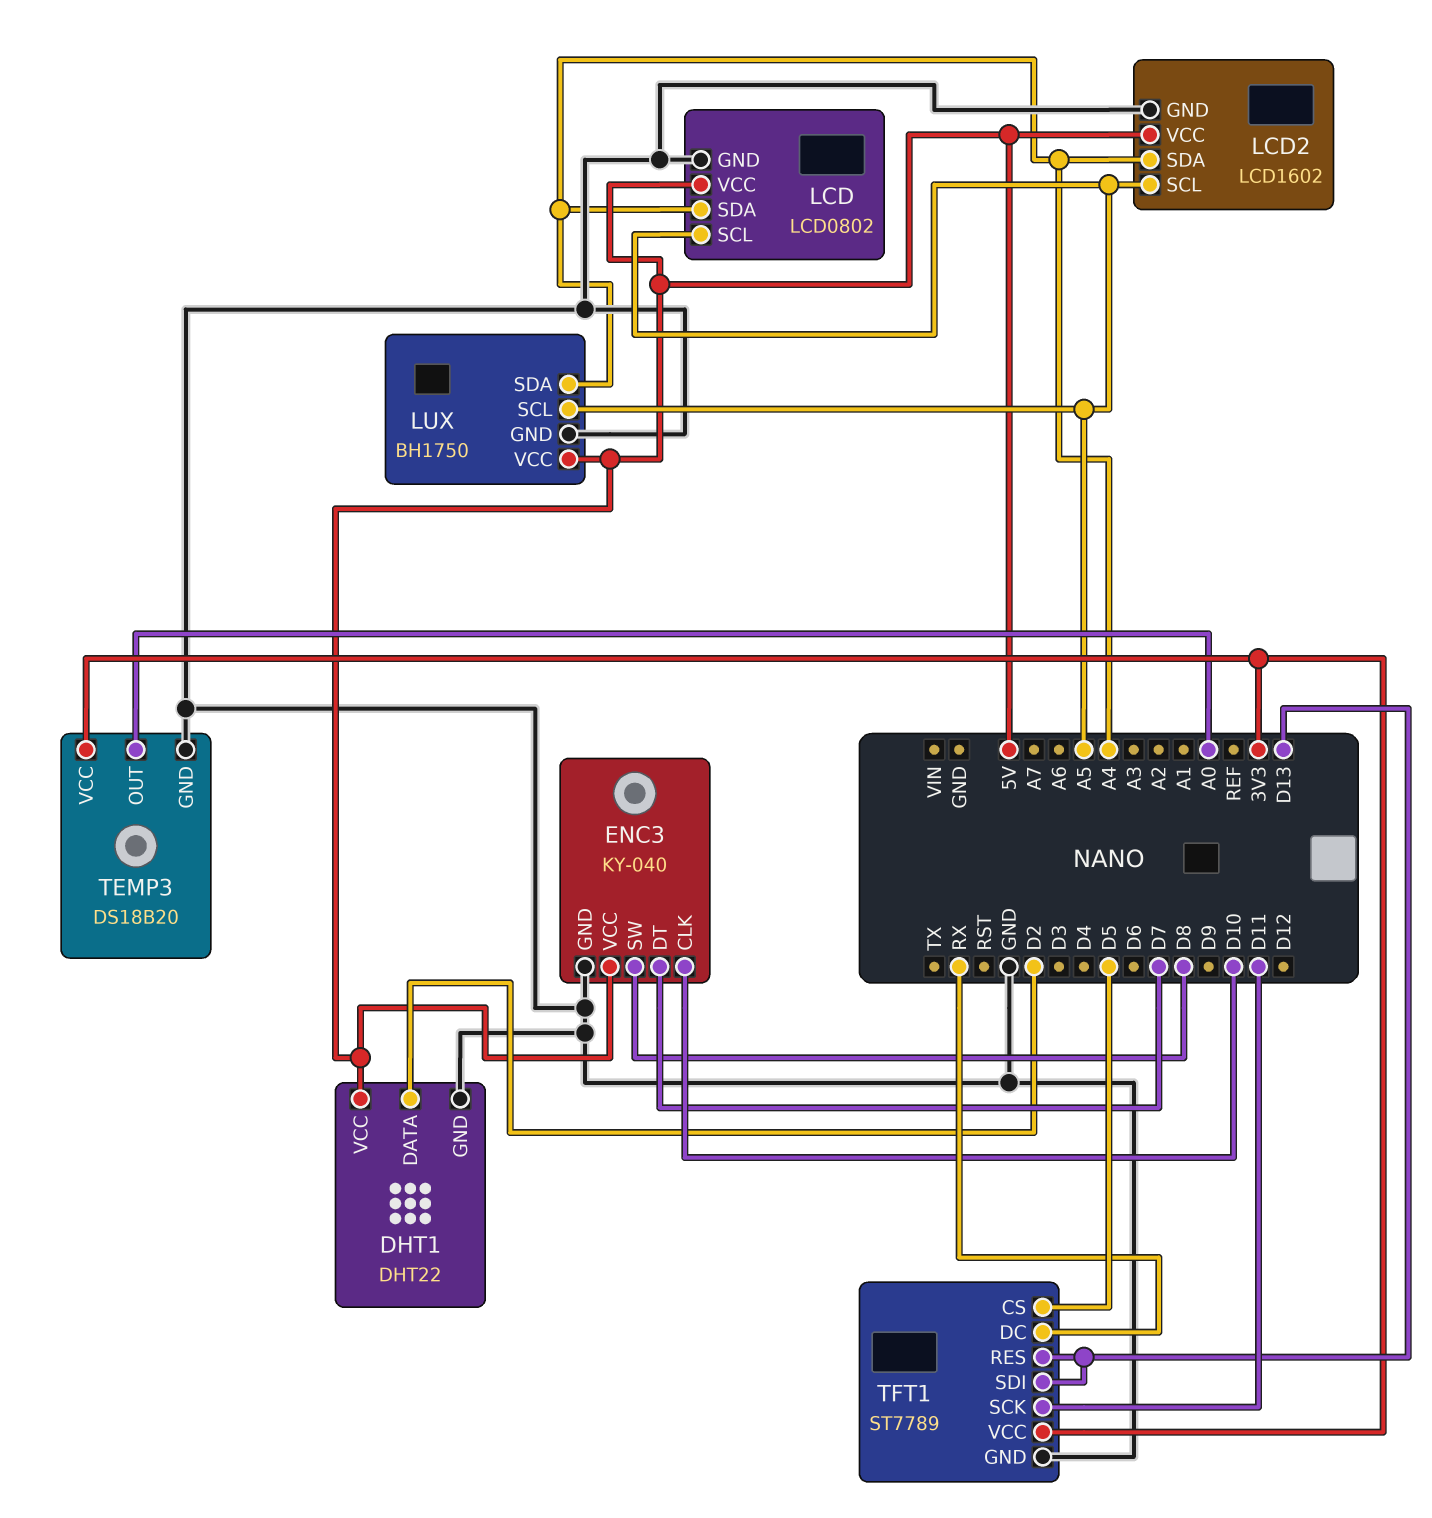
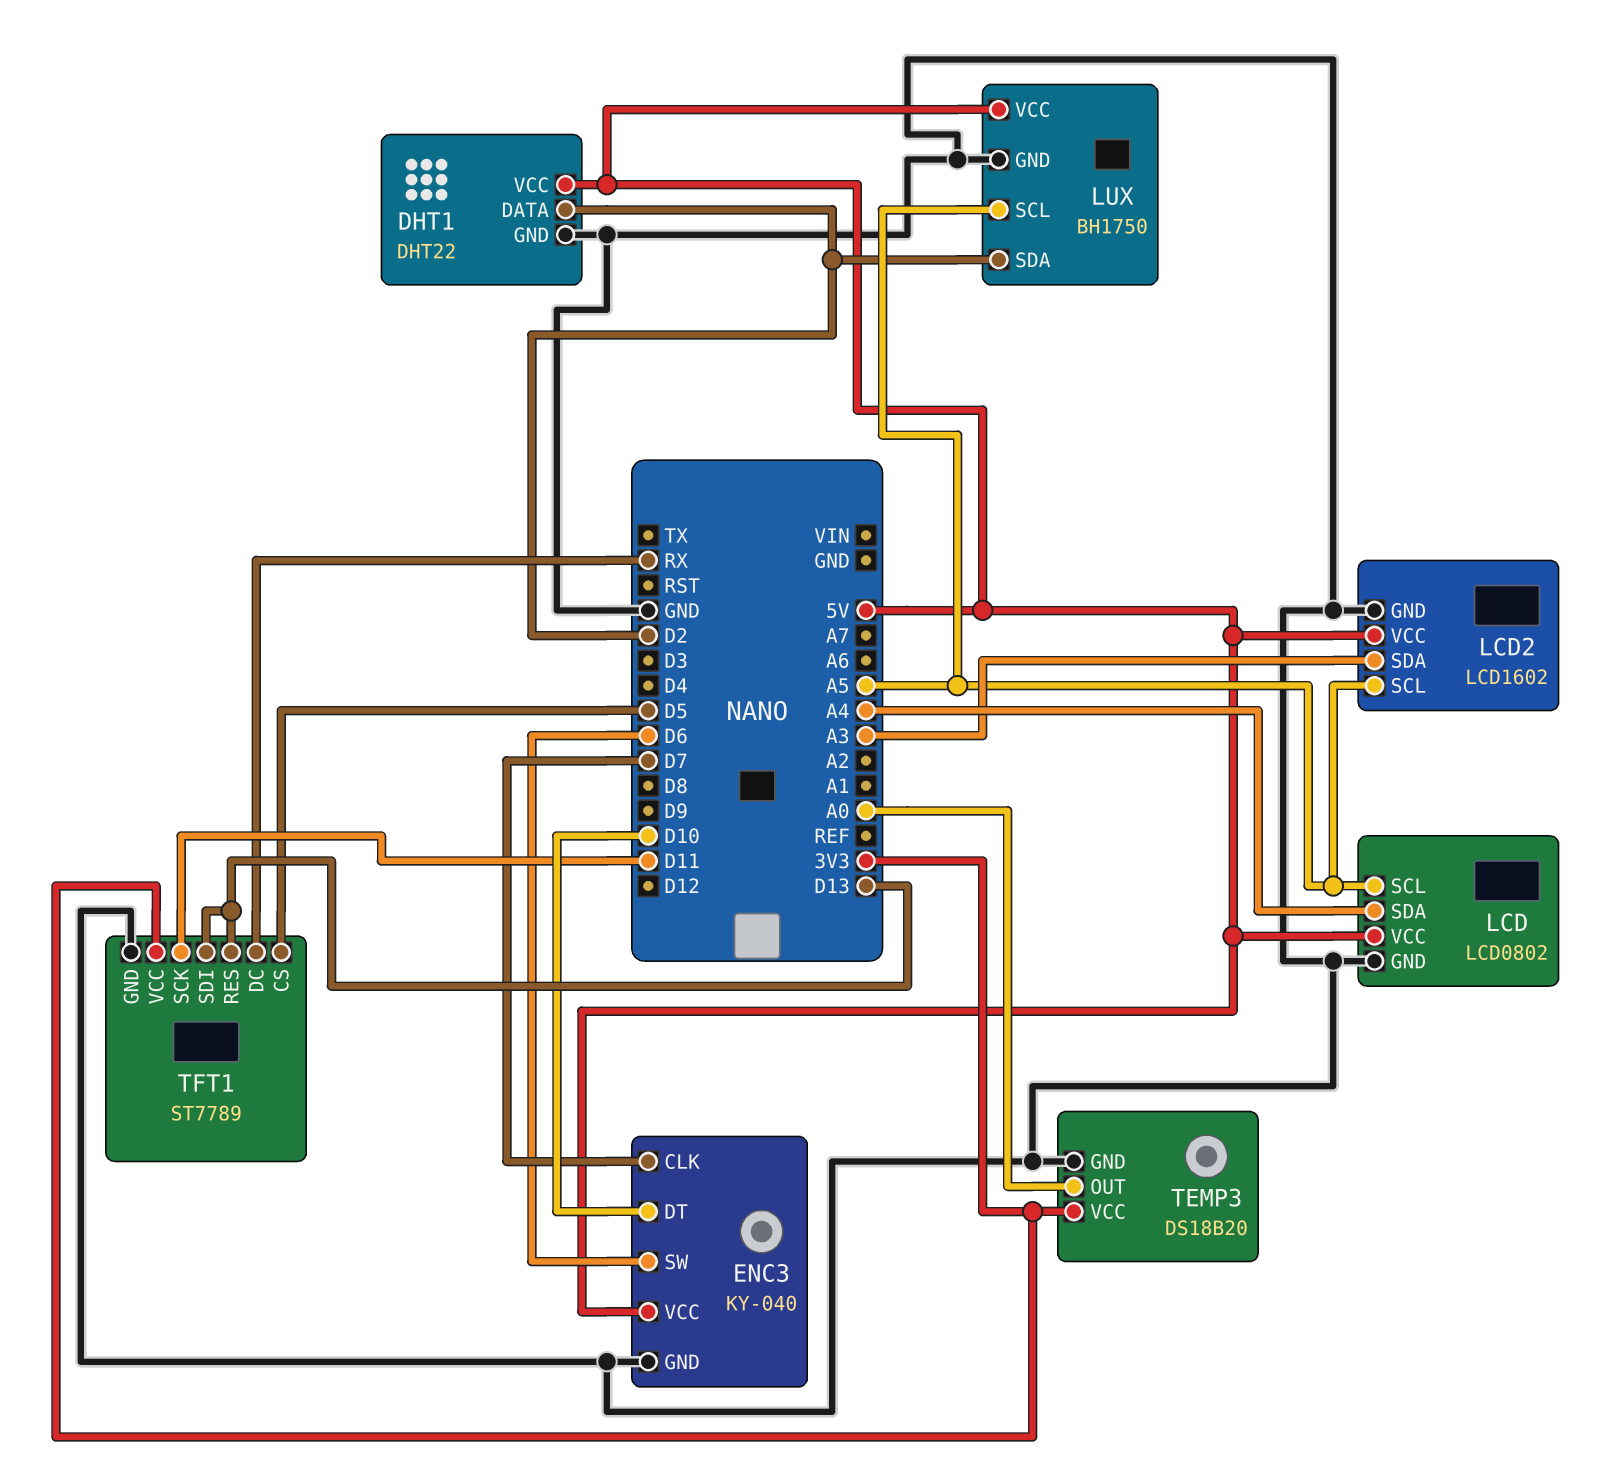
ENC3 pin CLK: D10 -> D7
ENC3 pin DT: D7 -> D10
ENC3 pin SW: D8 -> D6
LCD2 pin SDA: A4 -> A3
LUX pin SDA: A4 -> D2

